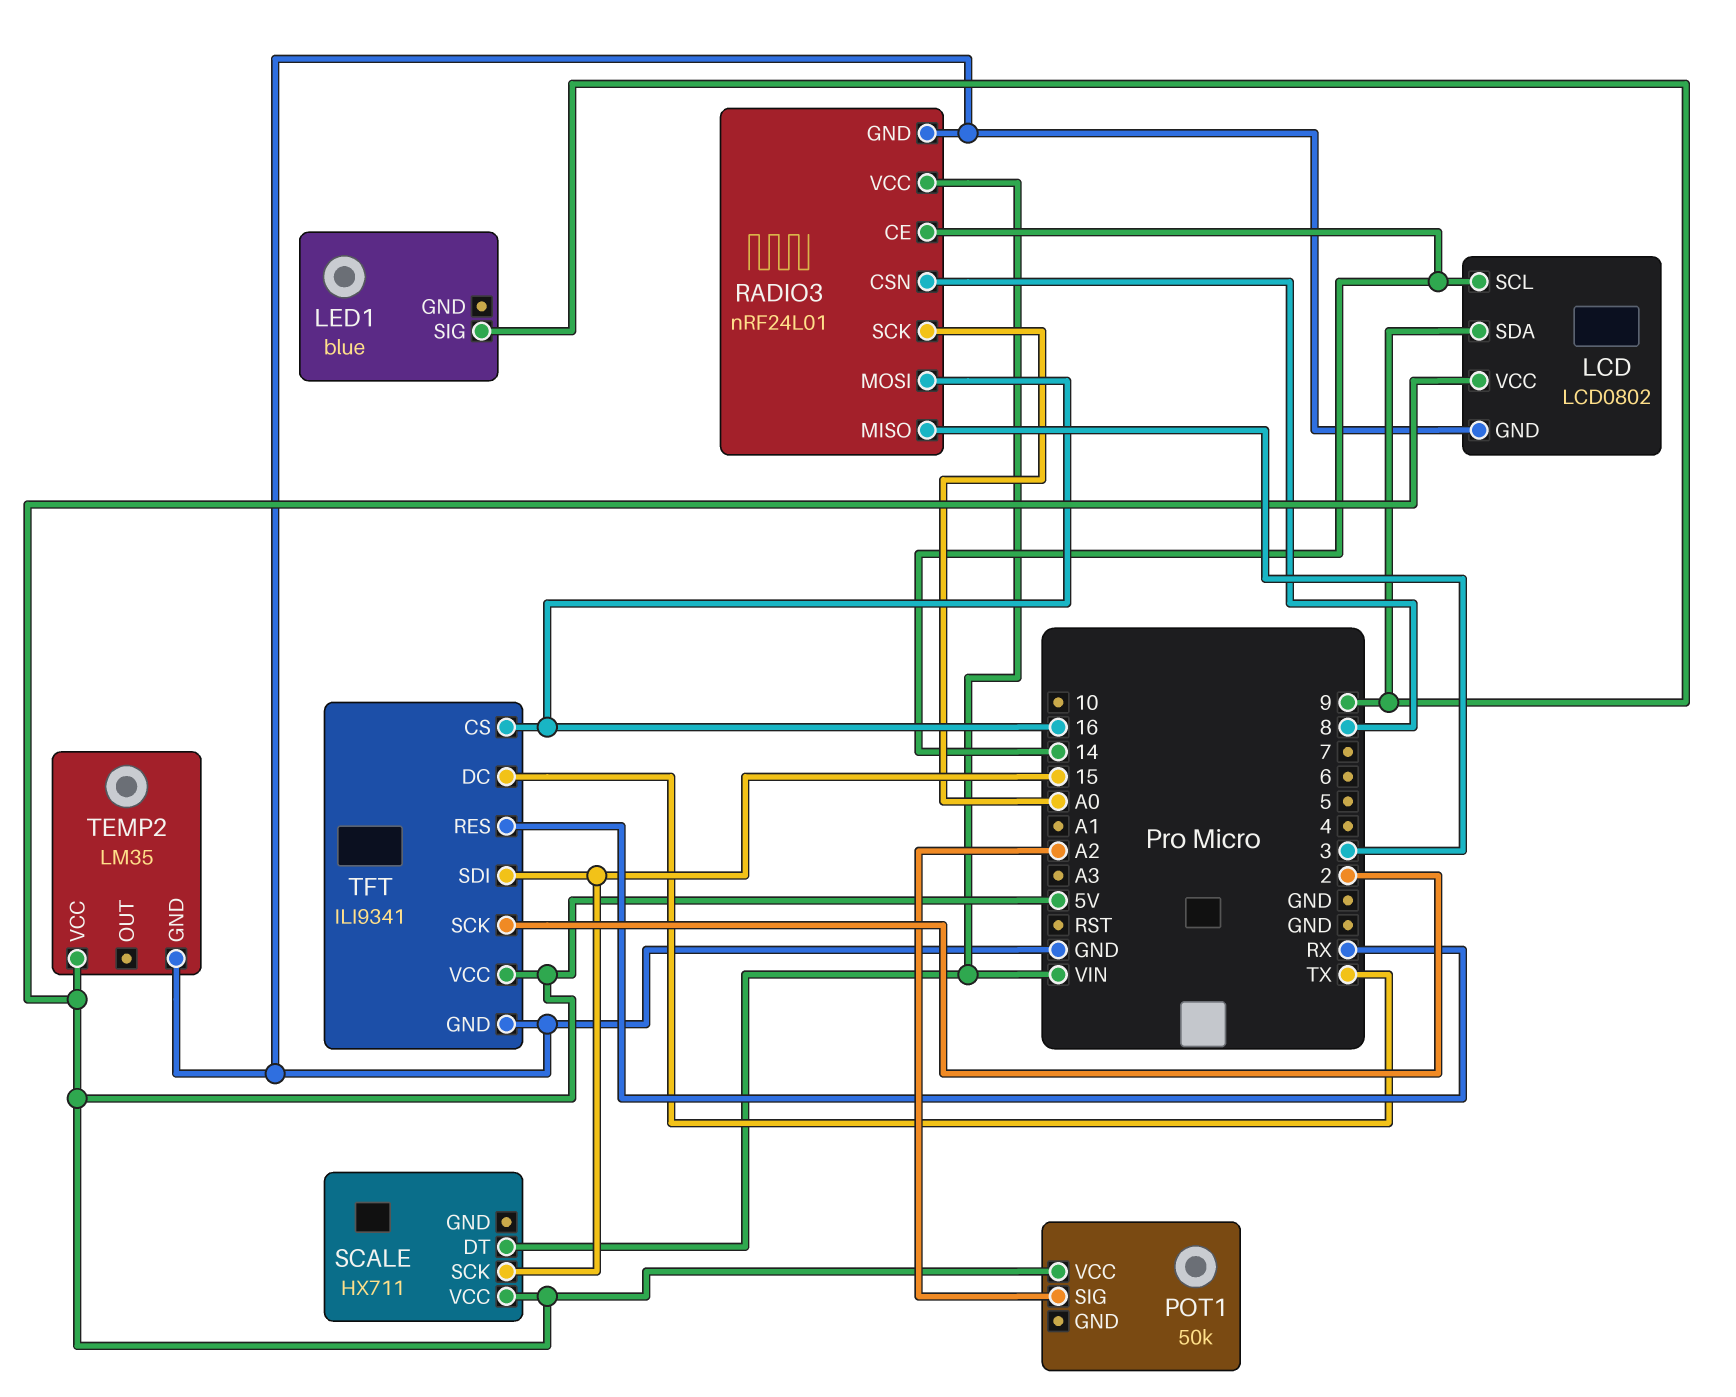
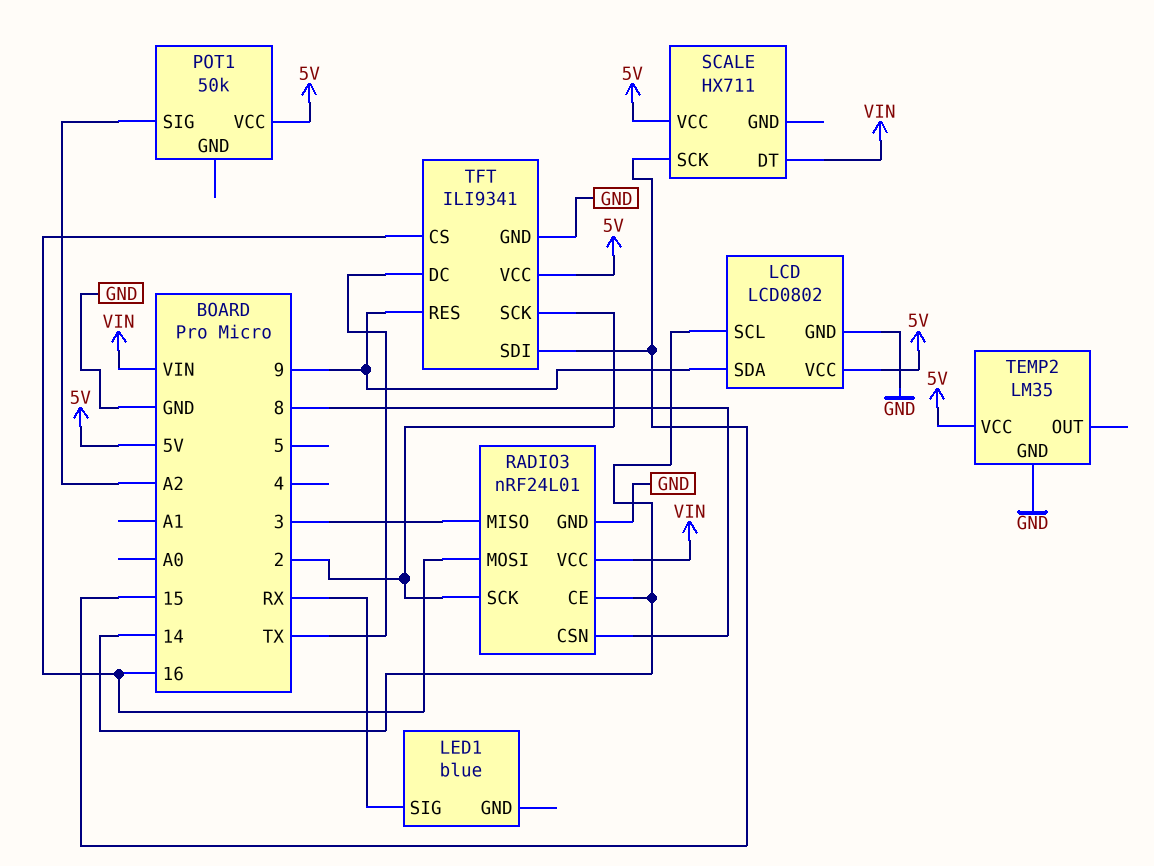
LED1 pin SIG: 9 -> RX
RADIO3 pin SCK: A0 -> 2
TFT pin RES: RX -> 9

